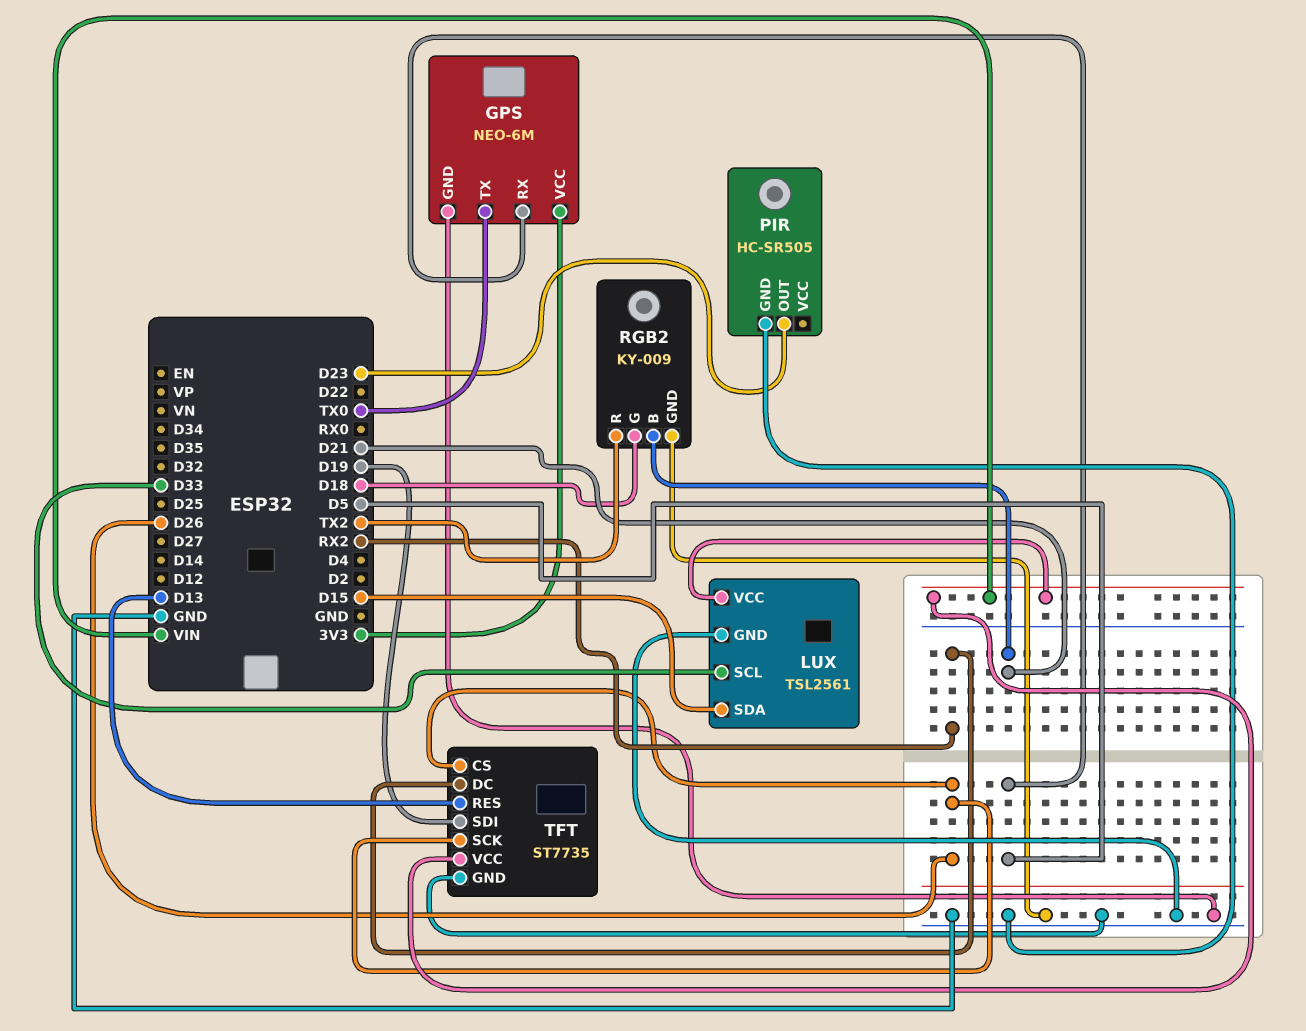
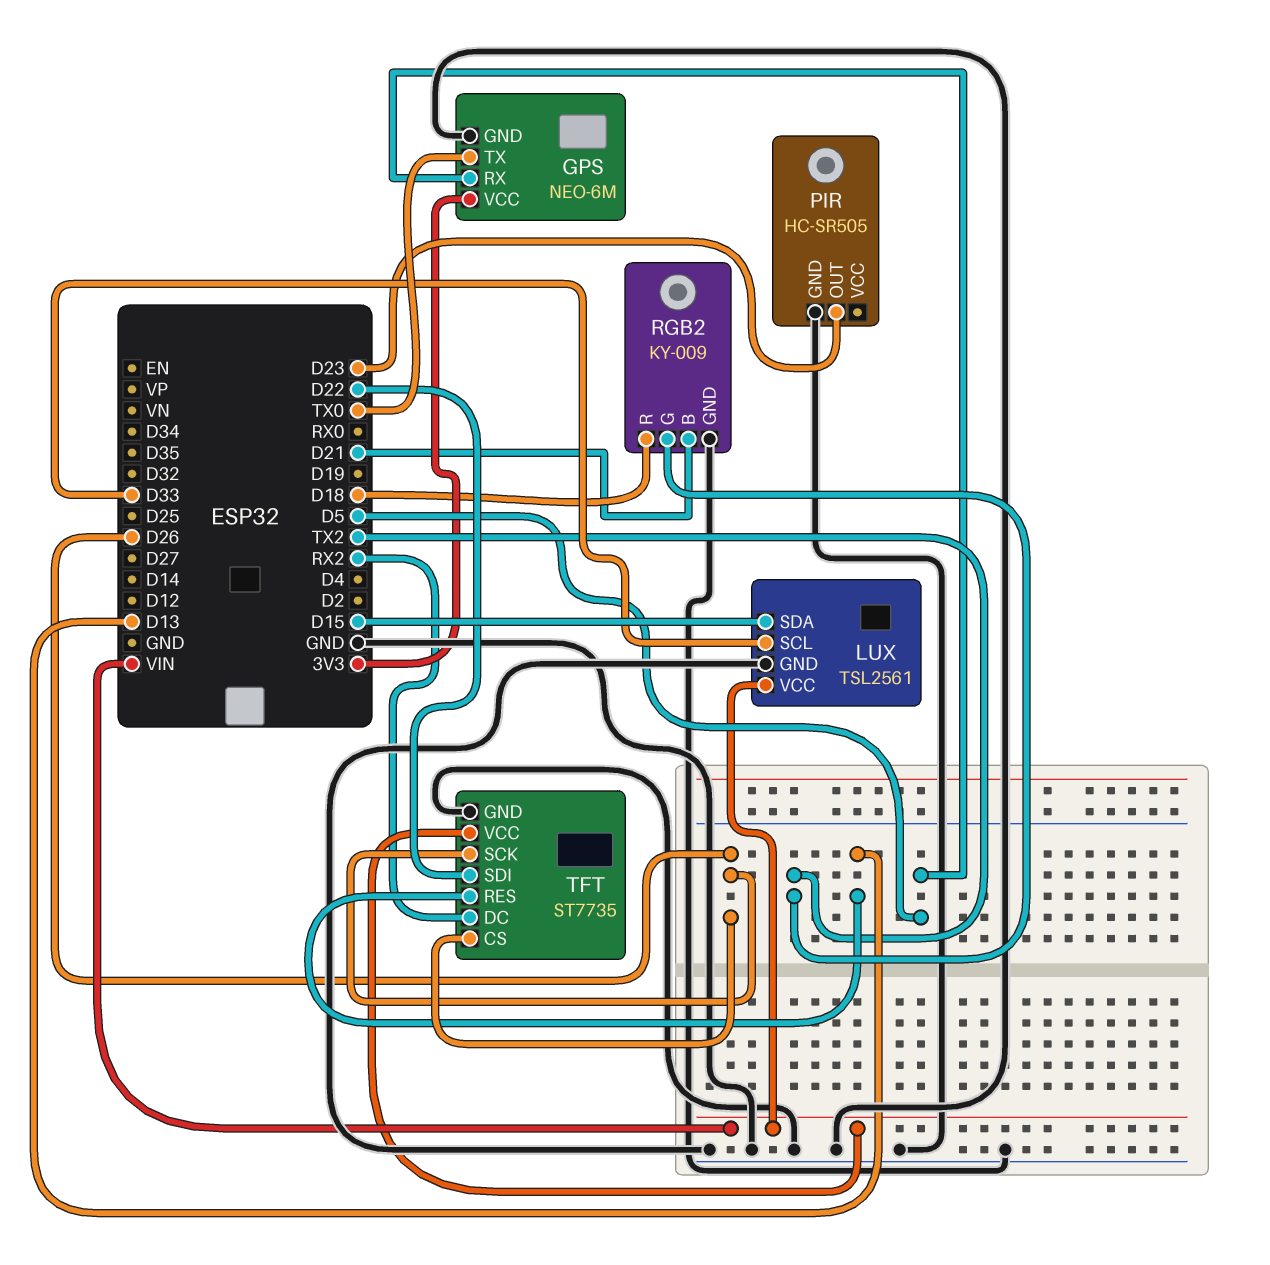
RGB2 pin G: D18 -> TX2
RGB2 pin R: TX2 -> D18
TFT pin SDI: D19 -> D22

